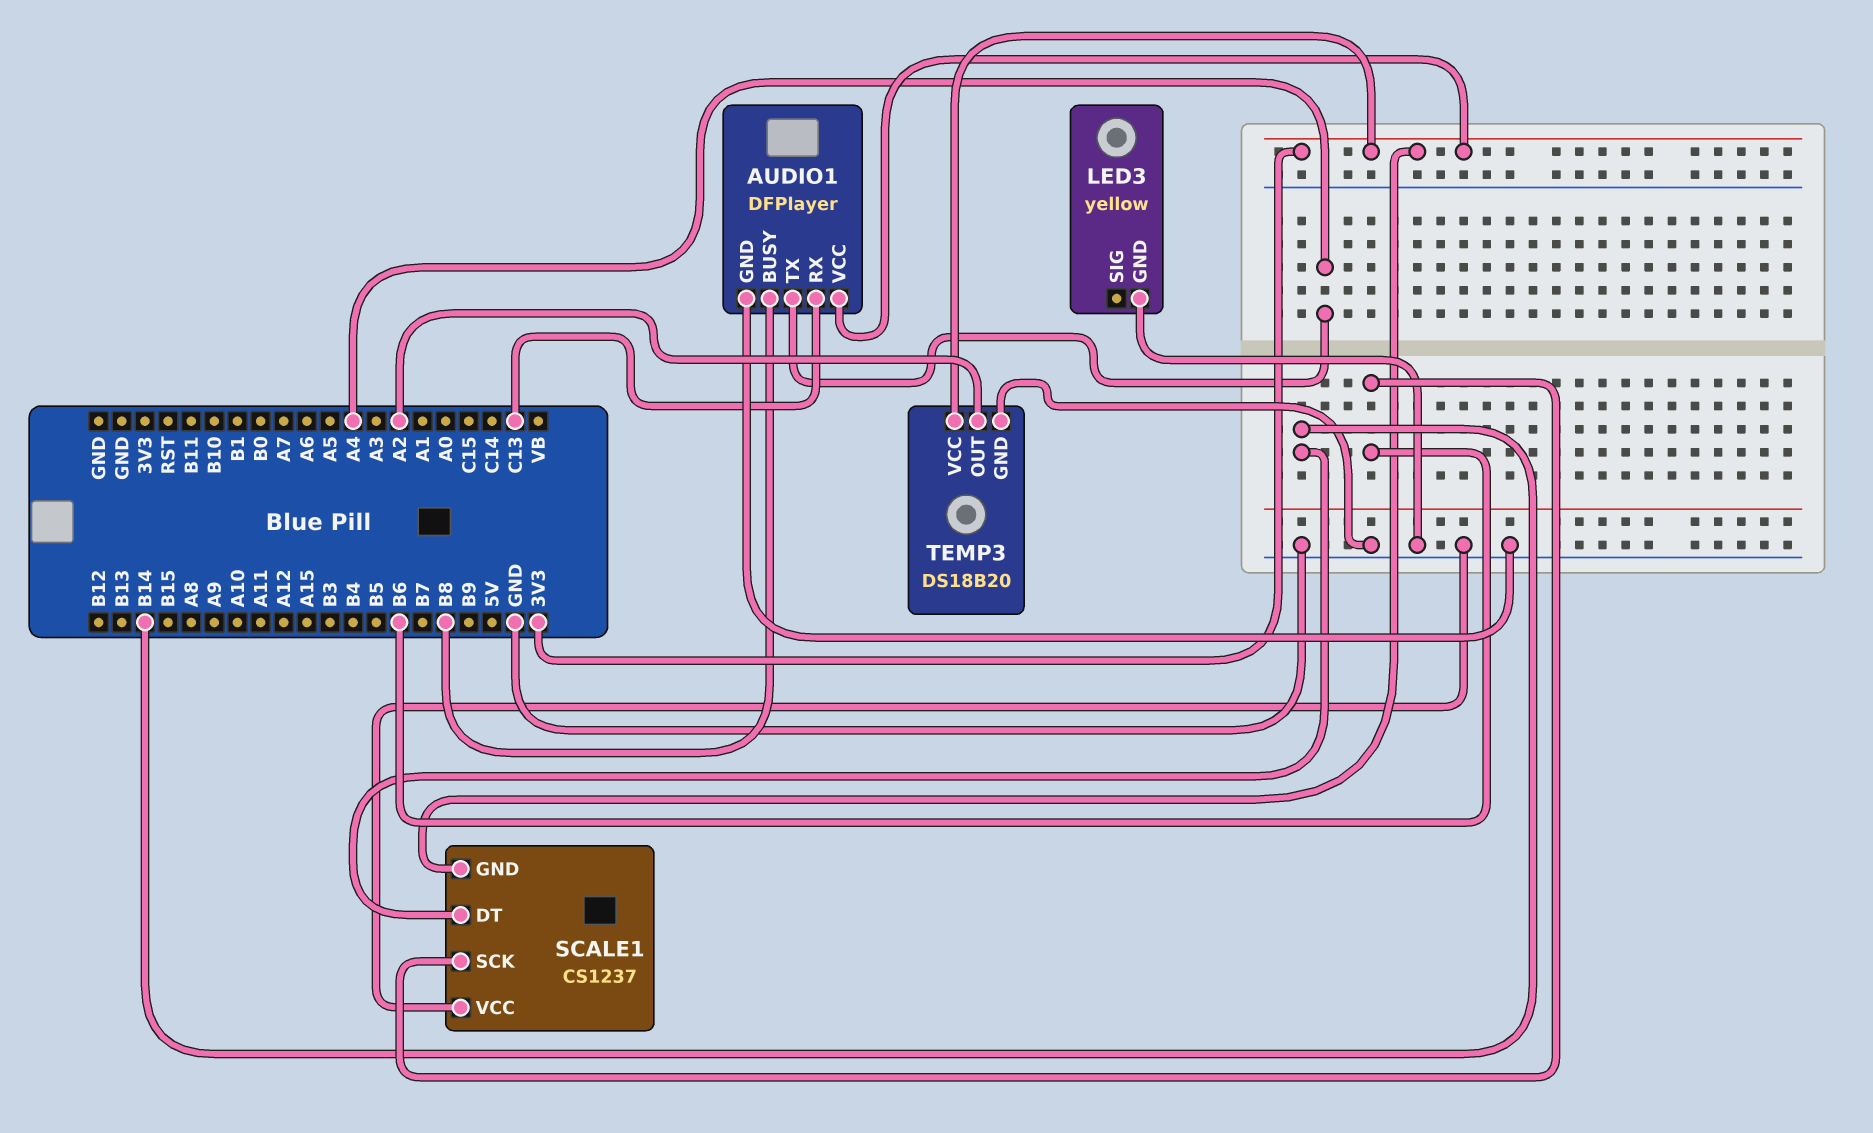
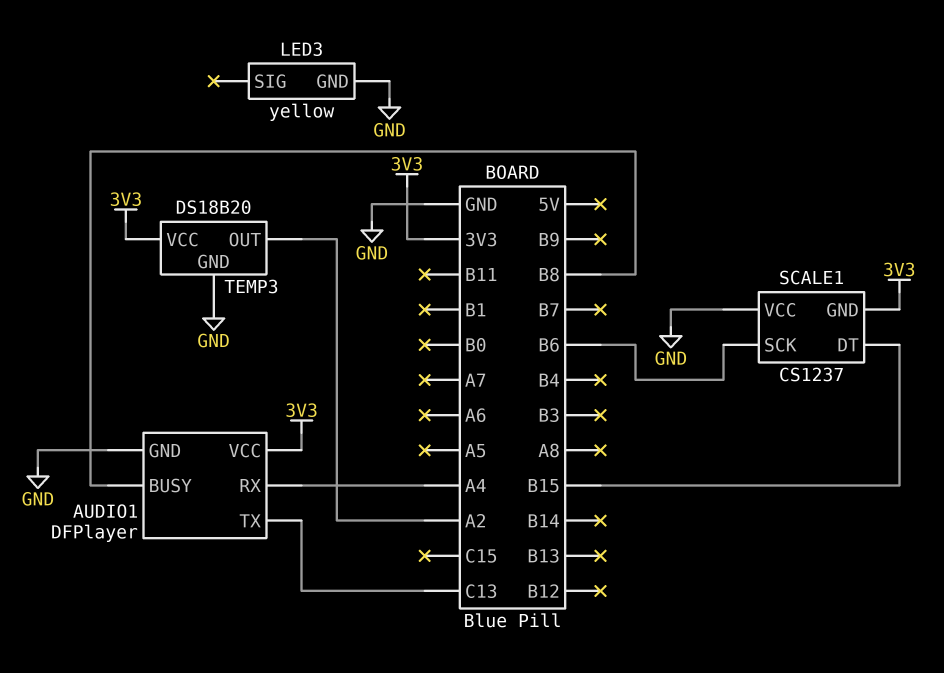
AUDIO1 pin RX: C13 -> A4
AUDIO1 pin TX: A4 -> C13
SCALE1 pin DT: B14 -> B15

